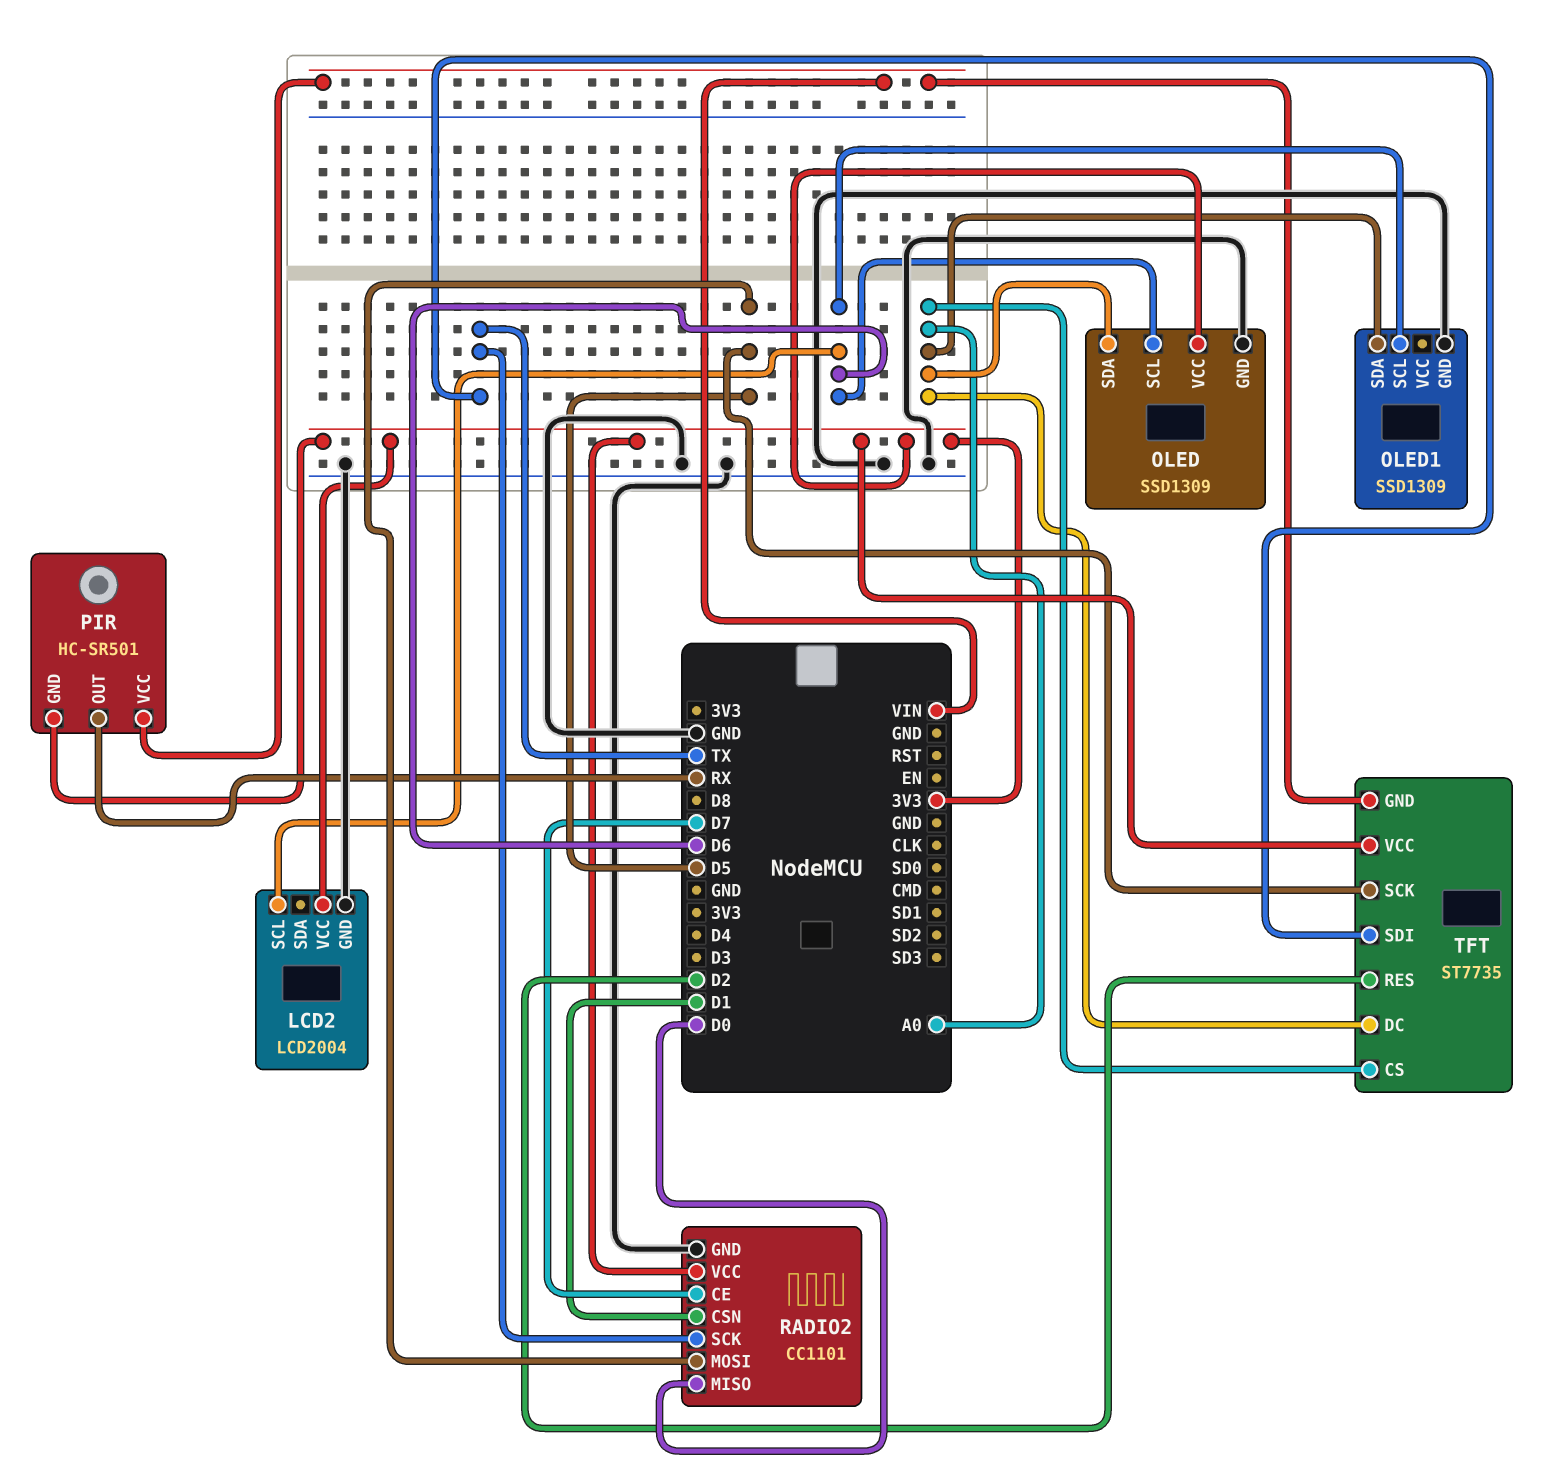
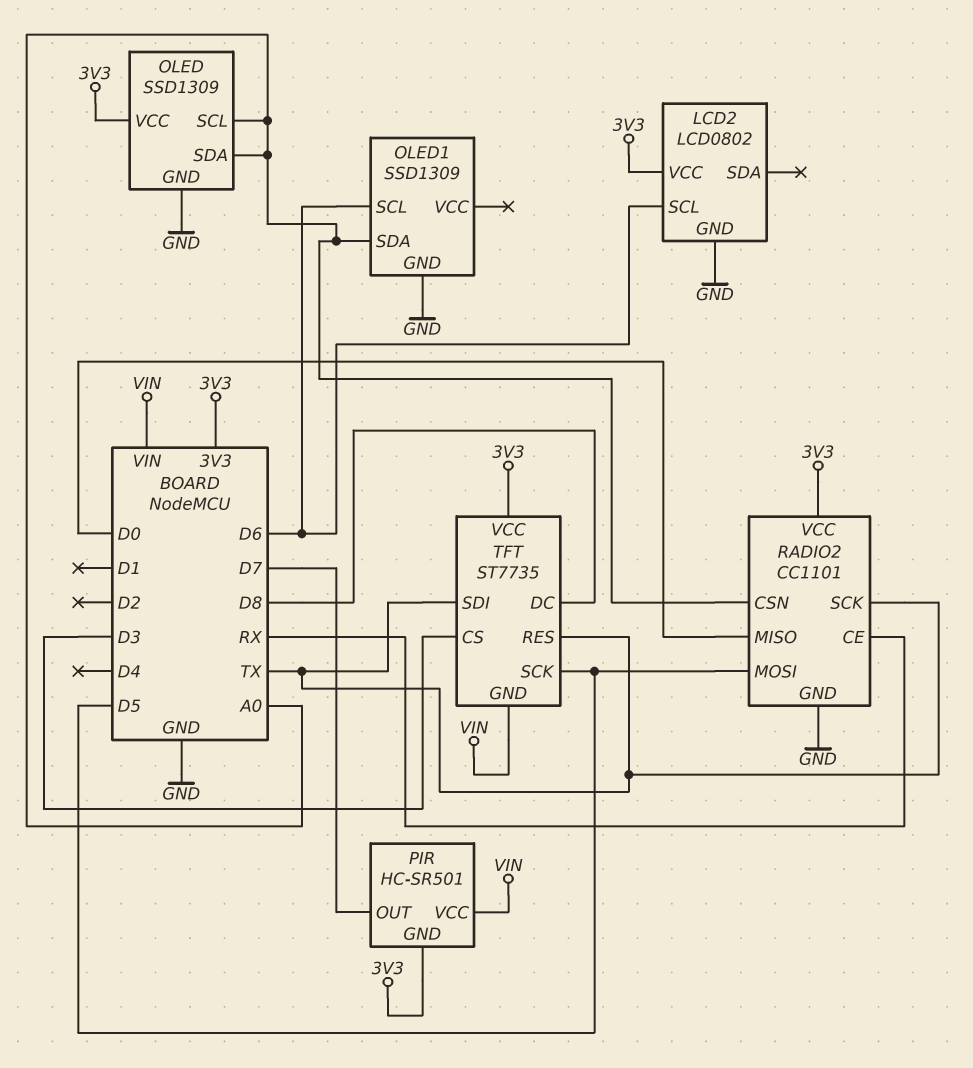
LCD2: LCD2004 -> LCD0802
OLED pin SCL: D6 -> A0
PIR pin OUT: RX -> D7
RADIO2 pin CE: D7 -> RX
RADIO2 pin CSN: D1 -> A0
TFT pin CS: A0 -> D3
TFT pin DC: A0 -> D8
TFT pin RES: D2 -> TX

